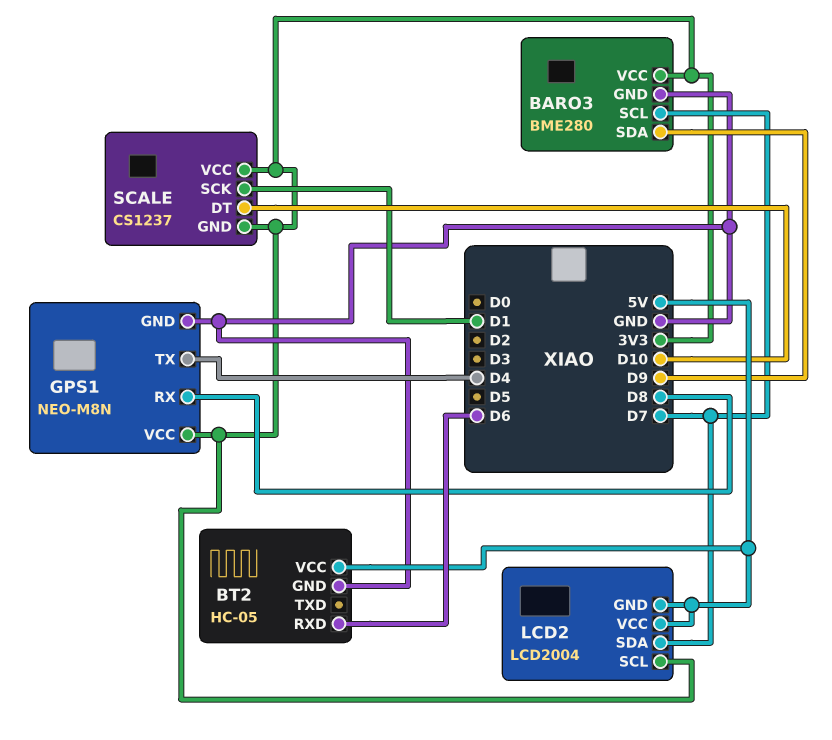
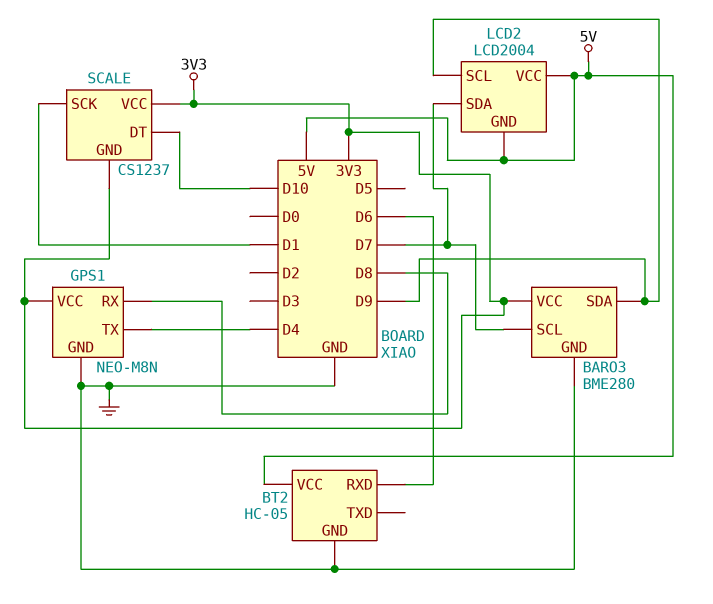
LCD2 pin SCL: 3V3 -> D9

